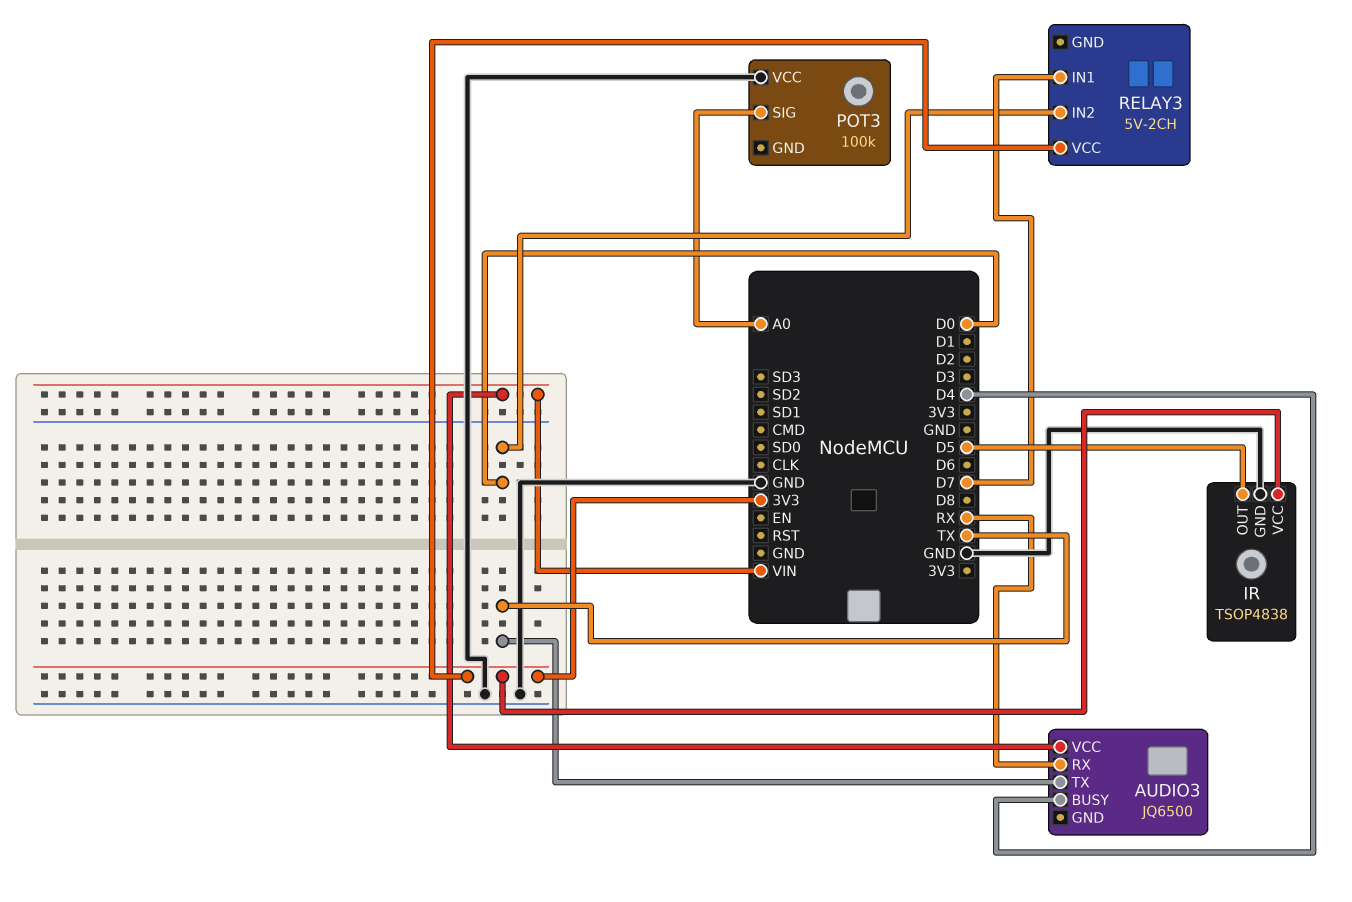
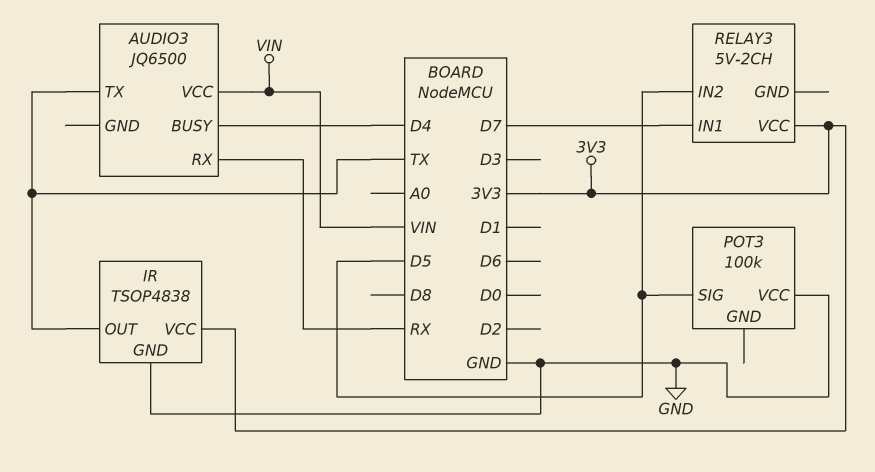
IR pin OUT: D5 -> TX
POT3 pin SIG: A0 -> D5
RELAY3 pin IN2: D0 -> D5

